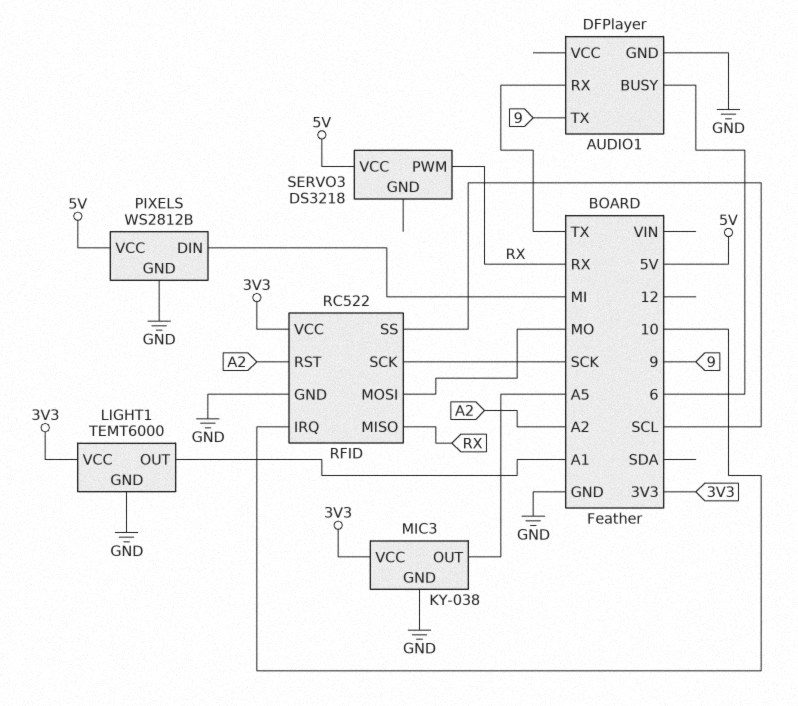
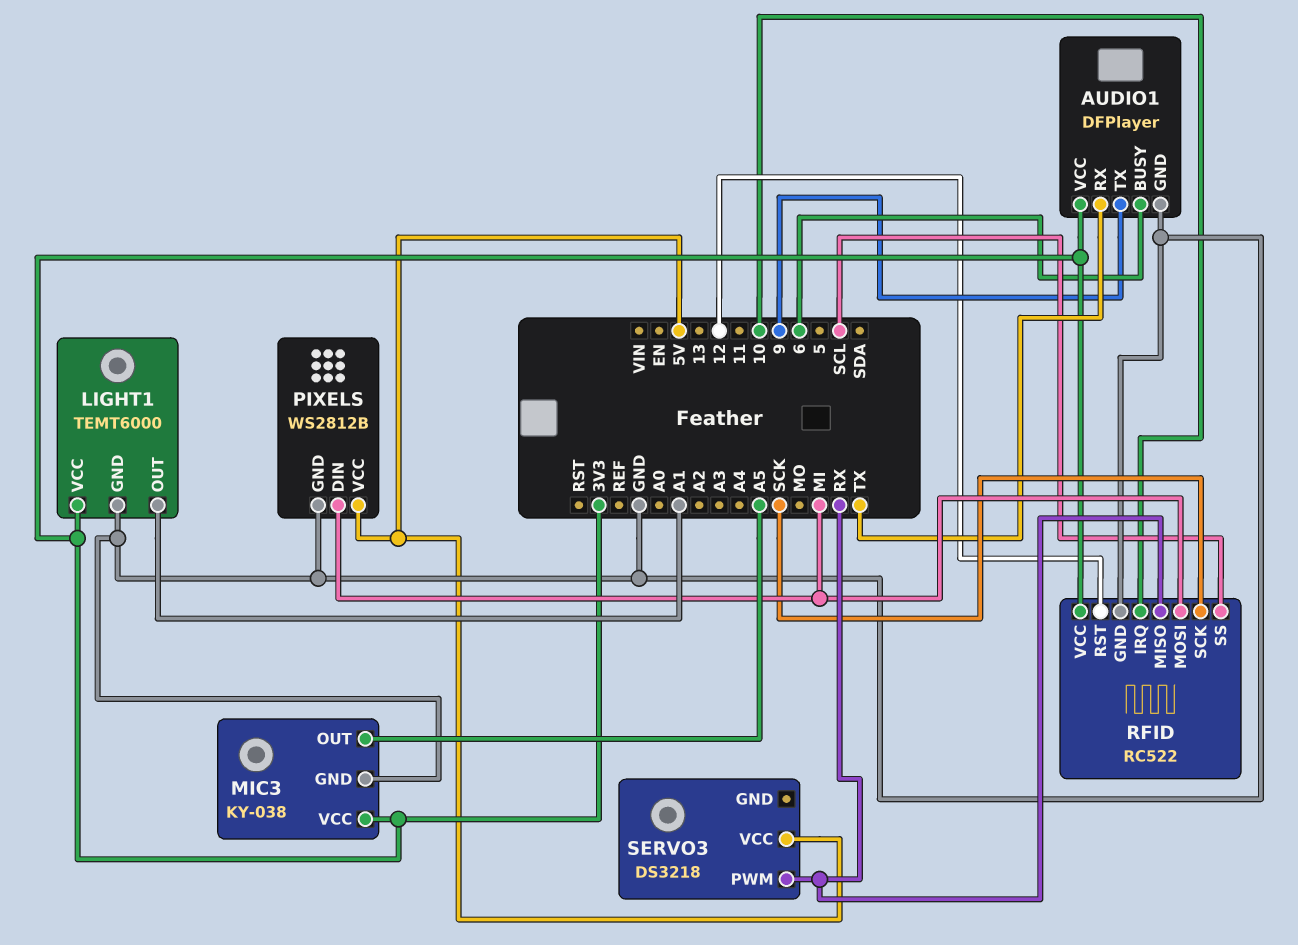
AUDIO1 pin VCC: none -> 3V3
RFID pin MOSI: MO -> MI
RFID pin RST: A2 -> 12

